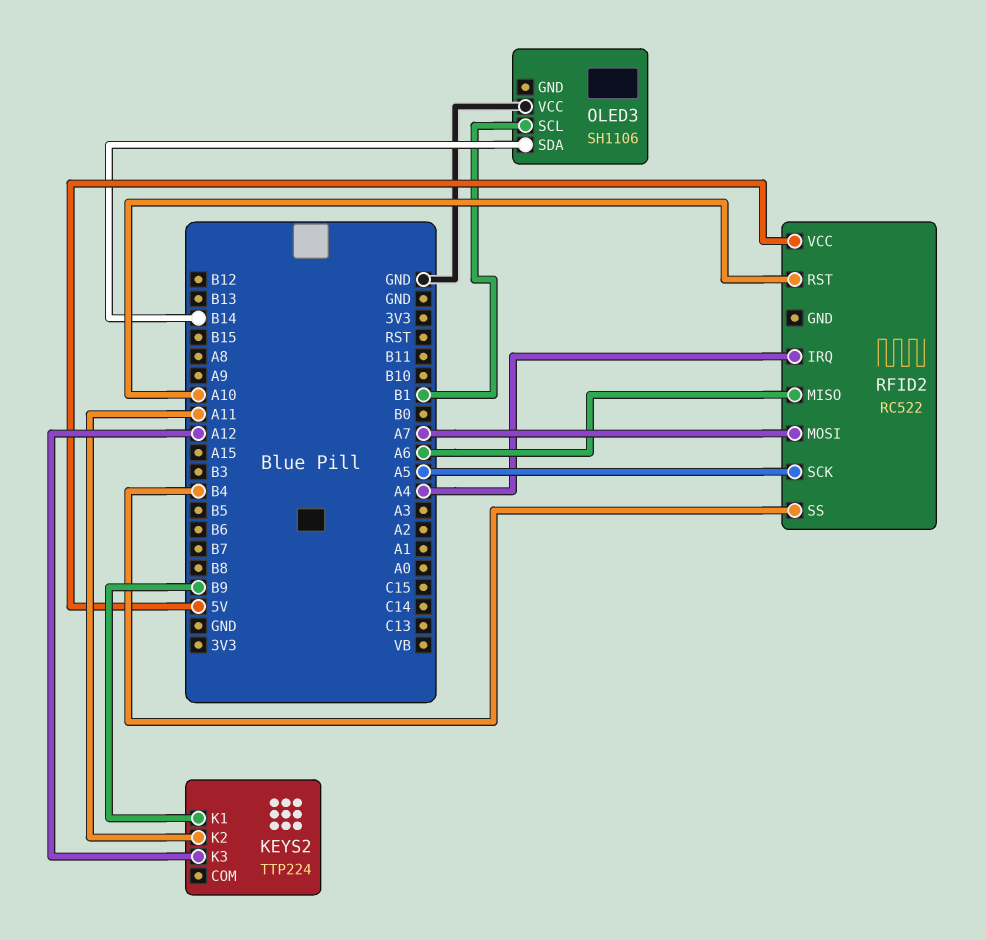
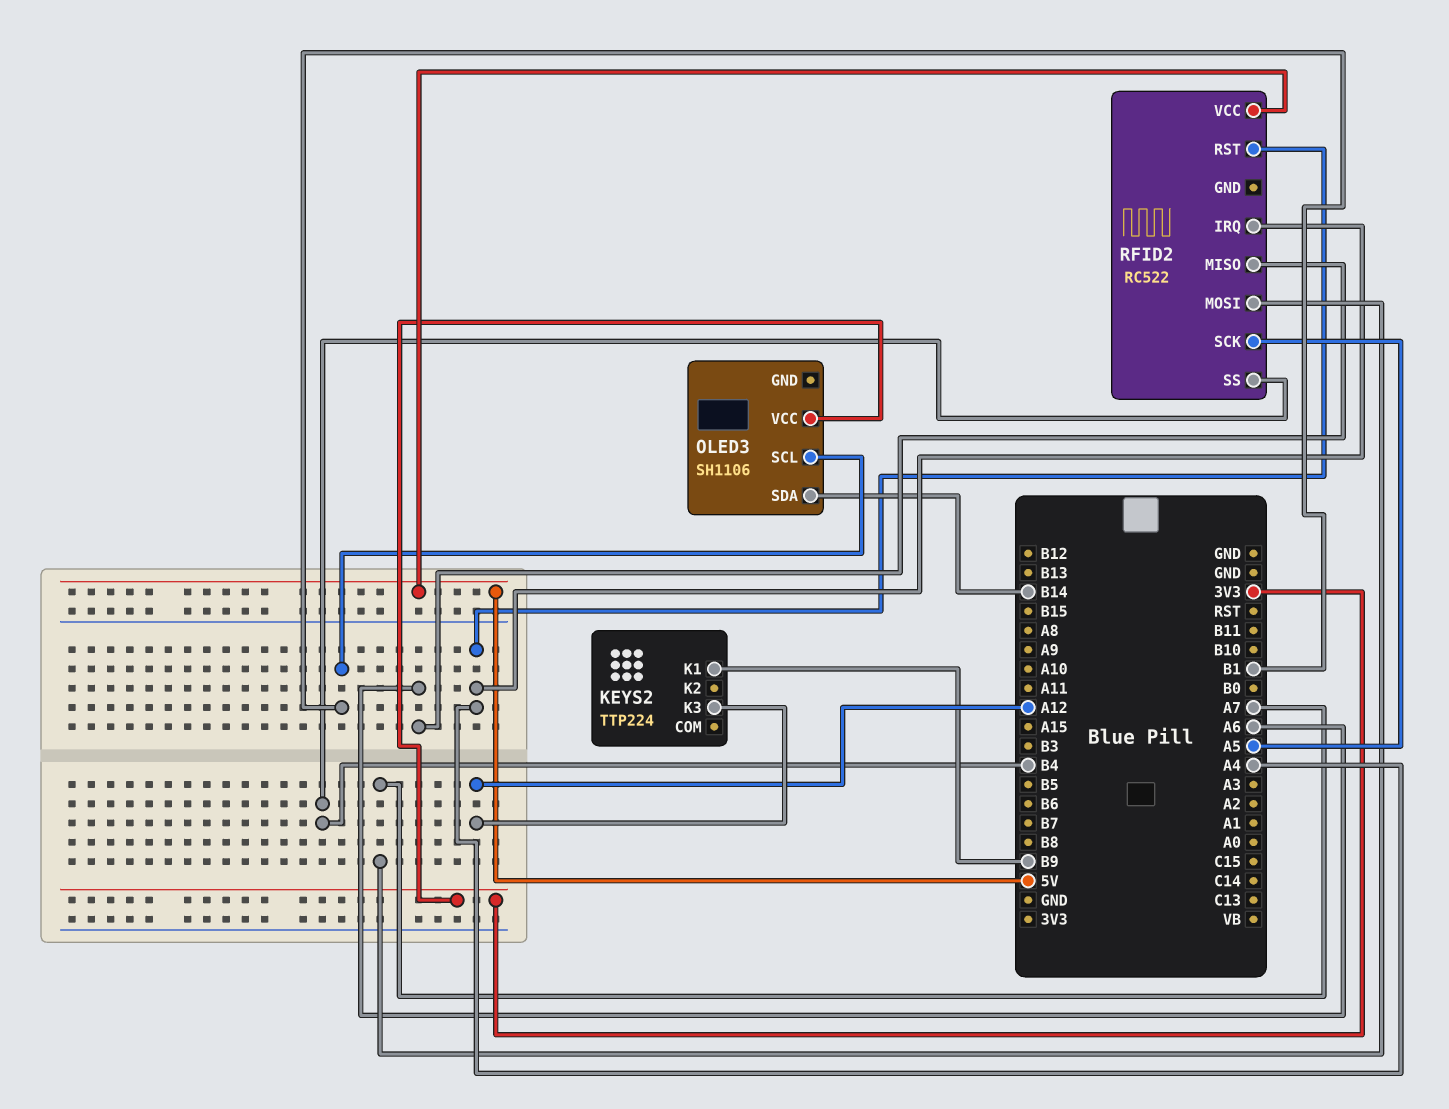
KEYS2 pin K2: A11 -> none
OLED3 pin VCC: GND -> 3V3
RFID2 pin RST: A10 -> A4

